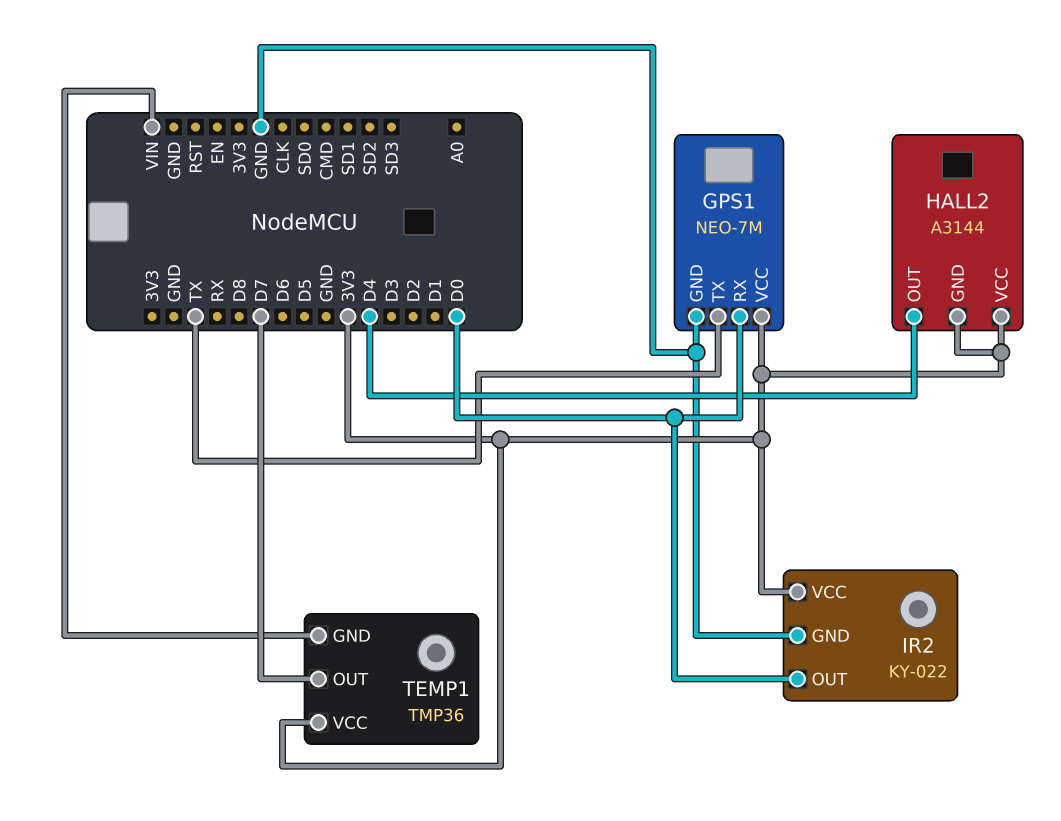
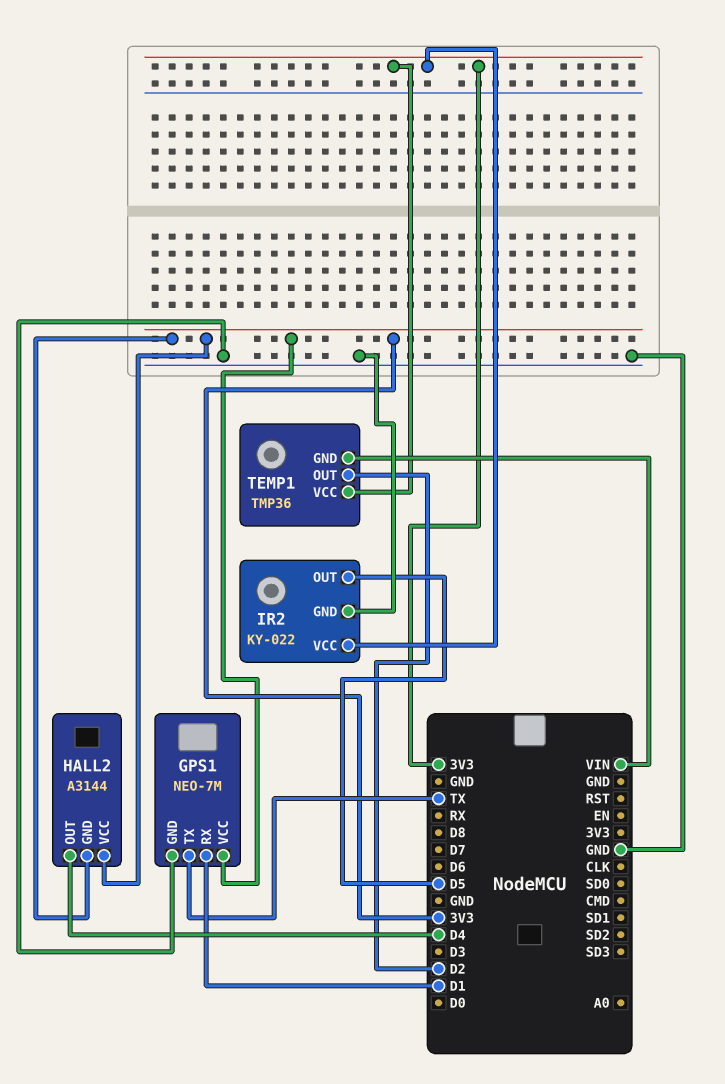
GPS1 pin RX: D0 -> D1
IR2 pin OUT: D0 -> D5
TEMP1 pin OUT: D7 -> D2

